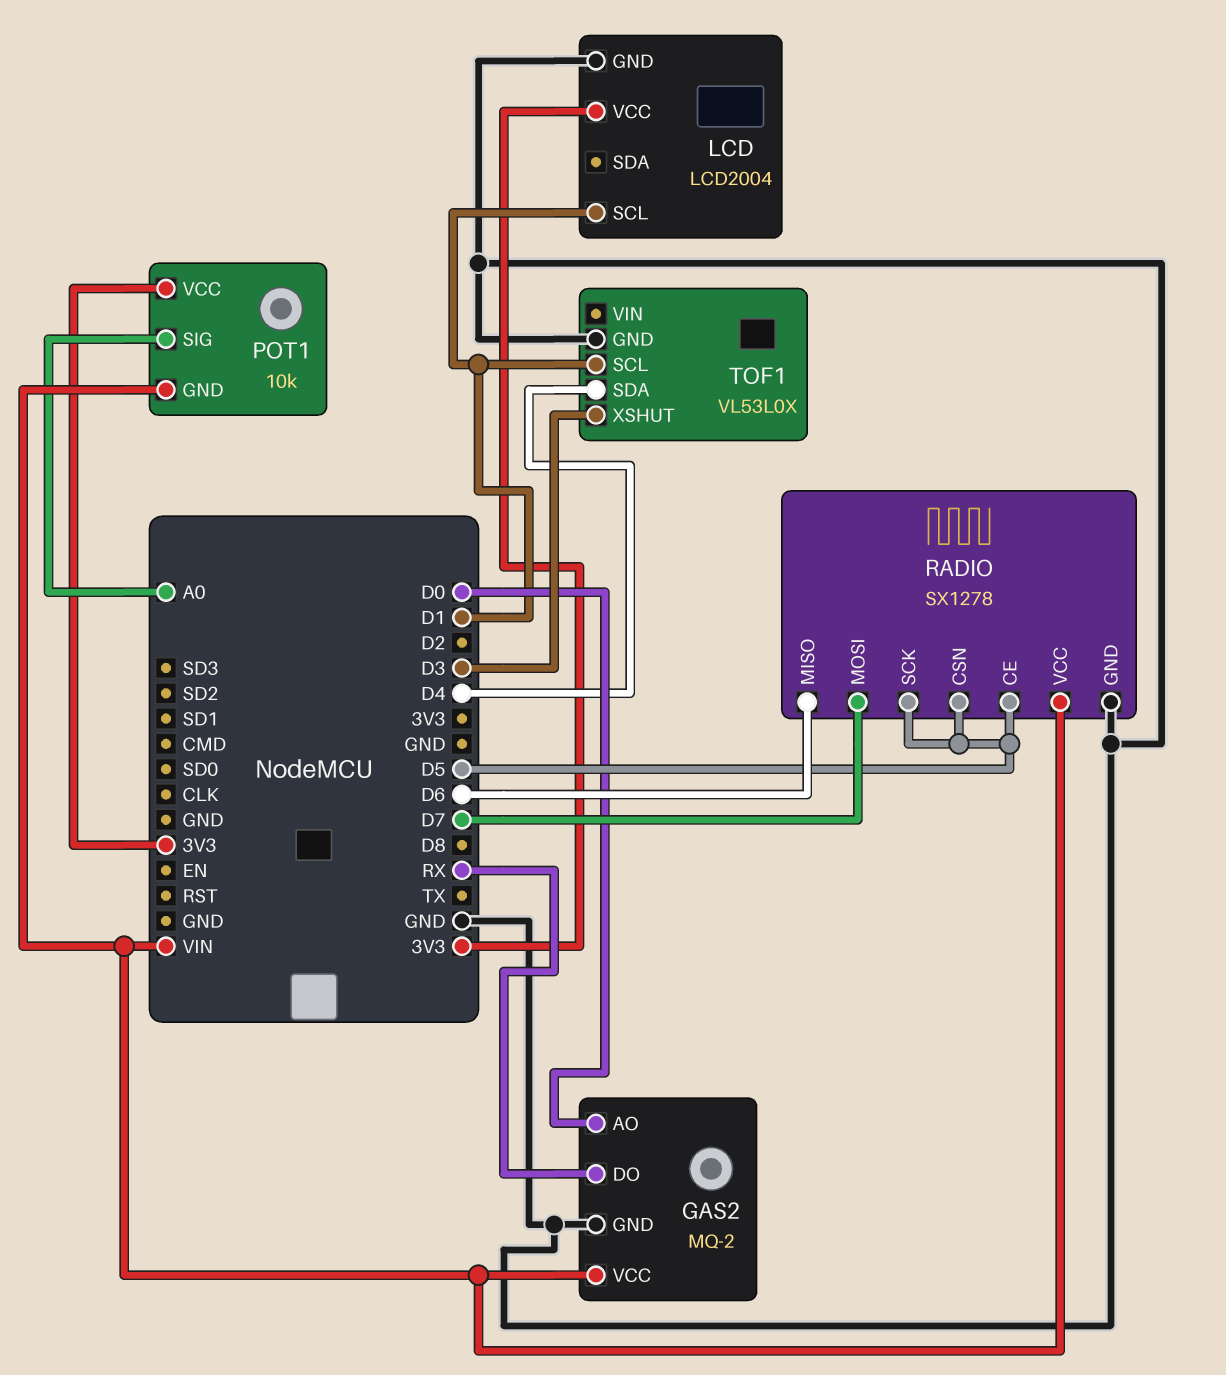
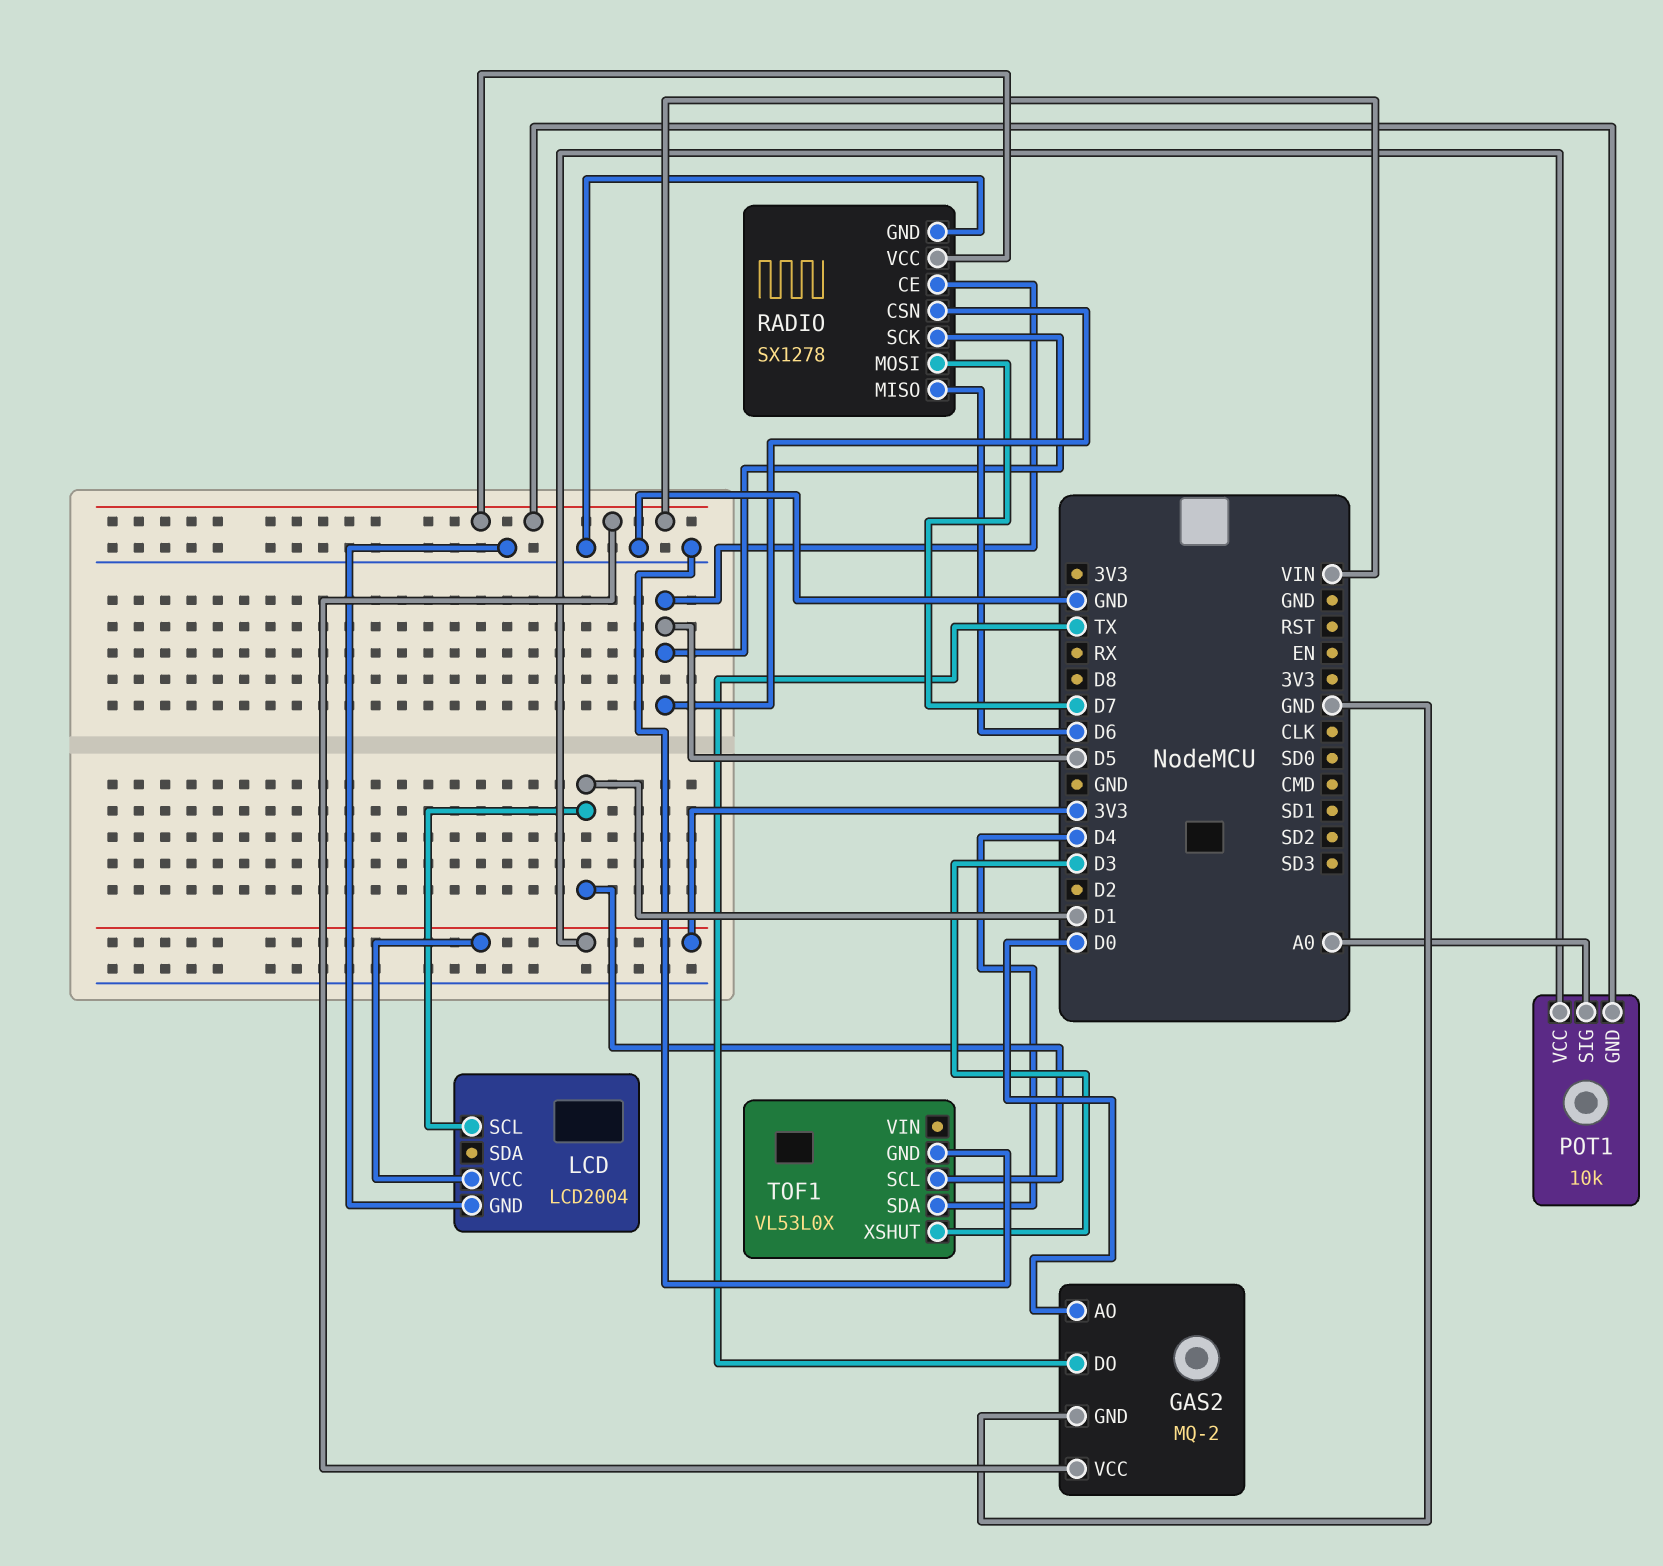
GAS2 pin DO: RX -> TX

